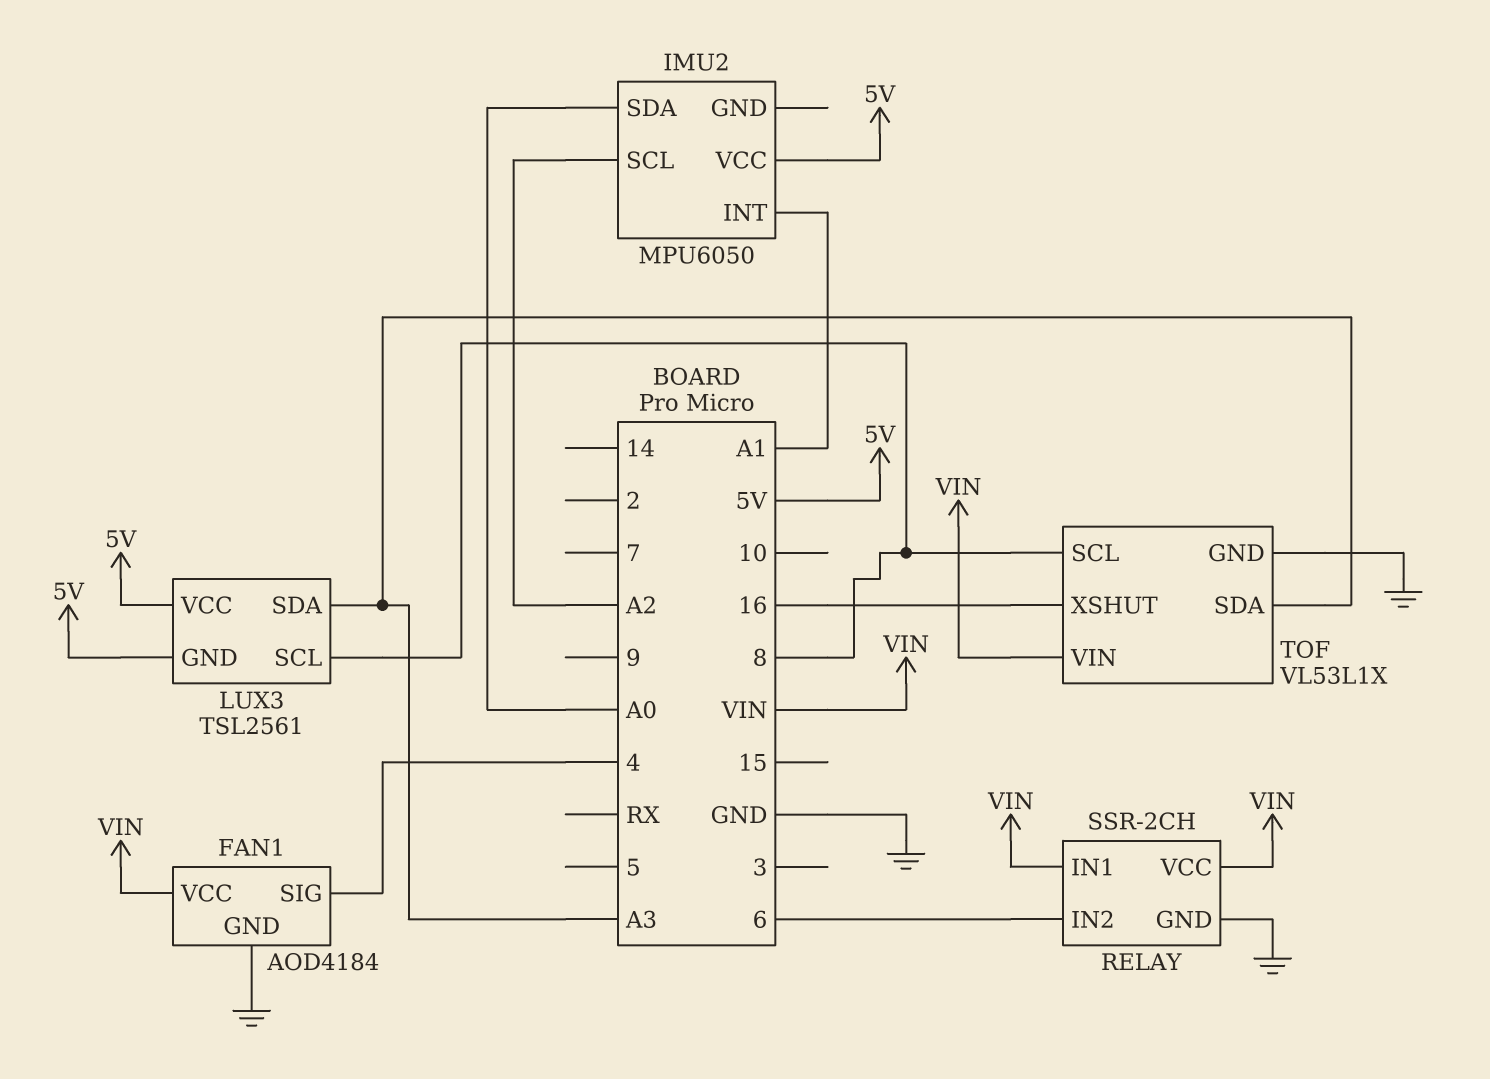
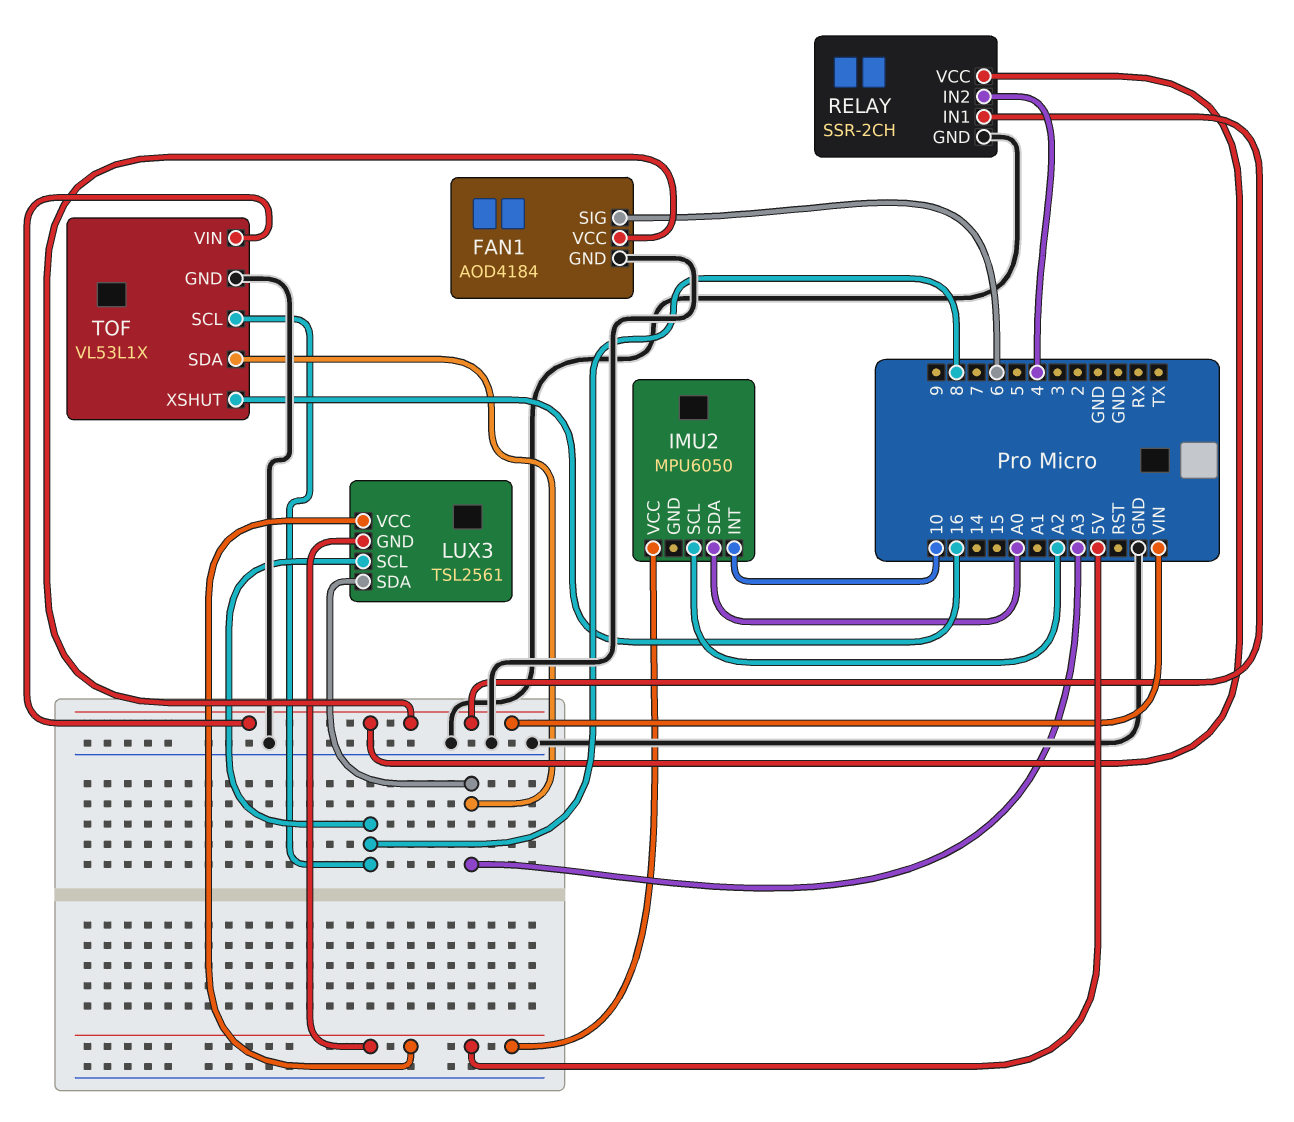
FAN1 pin SIG: 4 -> 6
IMU2 pin INT: A1 -> 10
RELAY pin IN2: 6 -> 4

